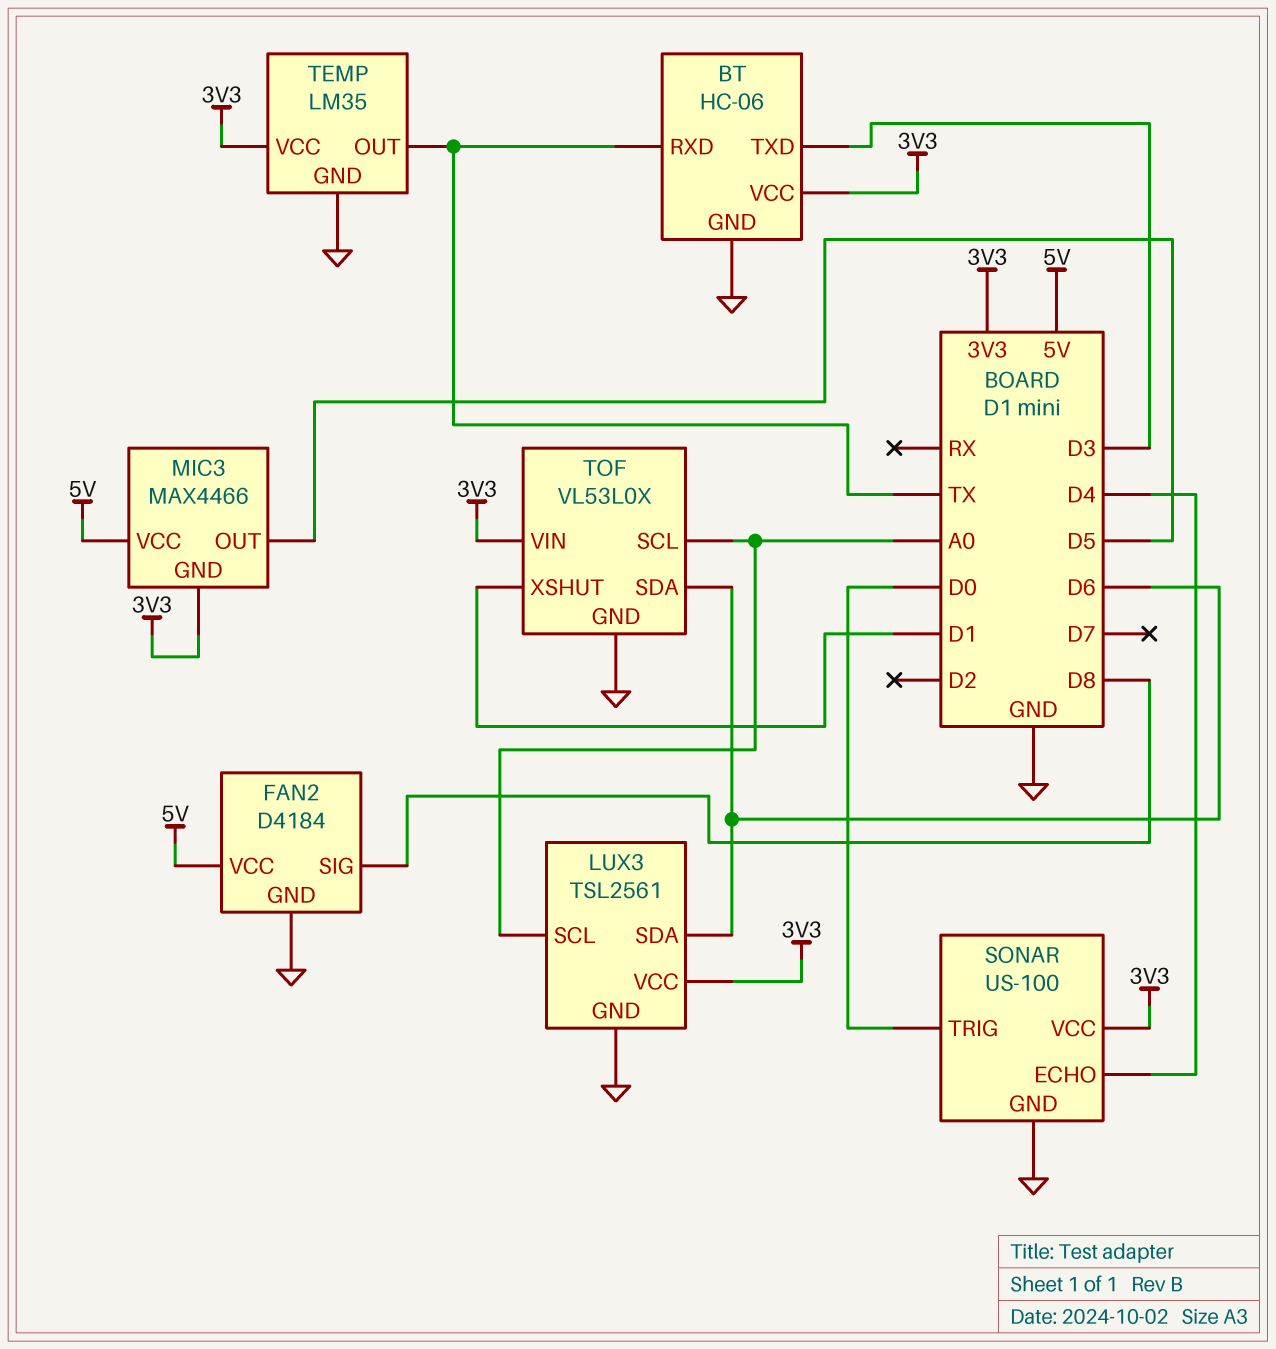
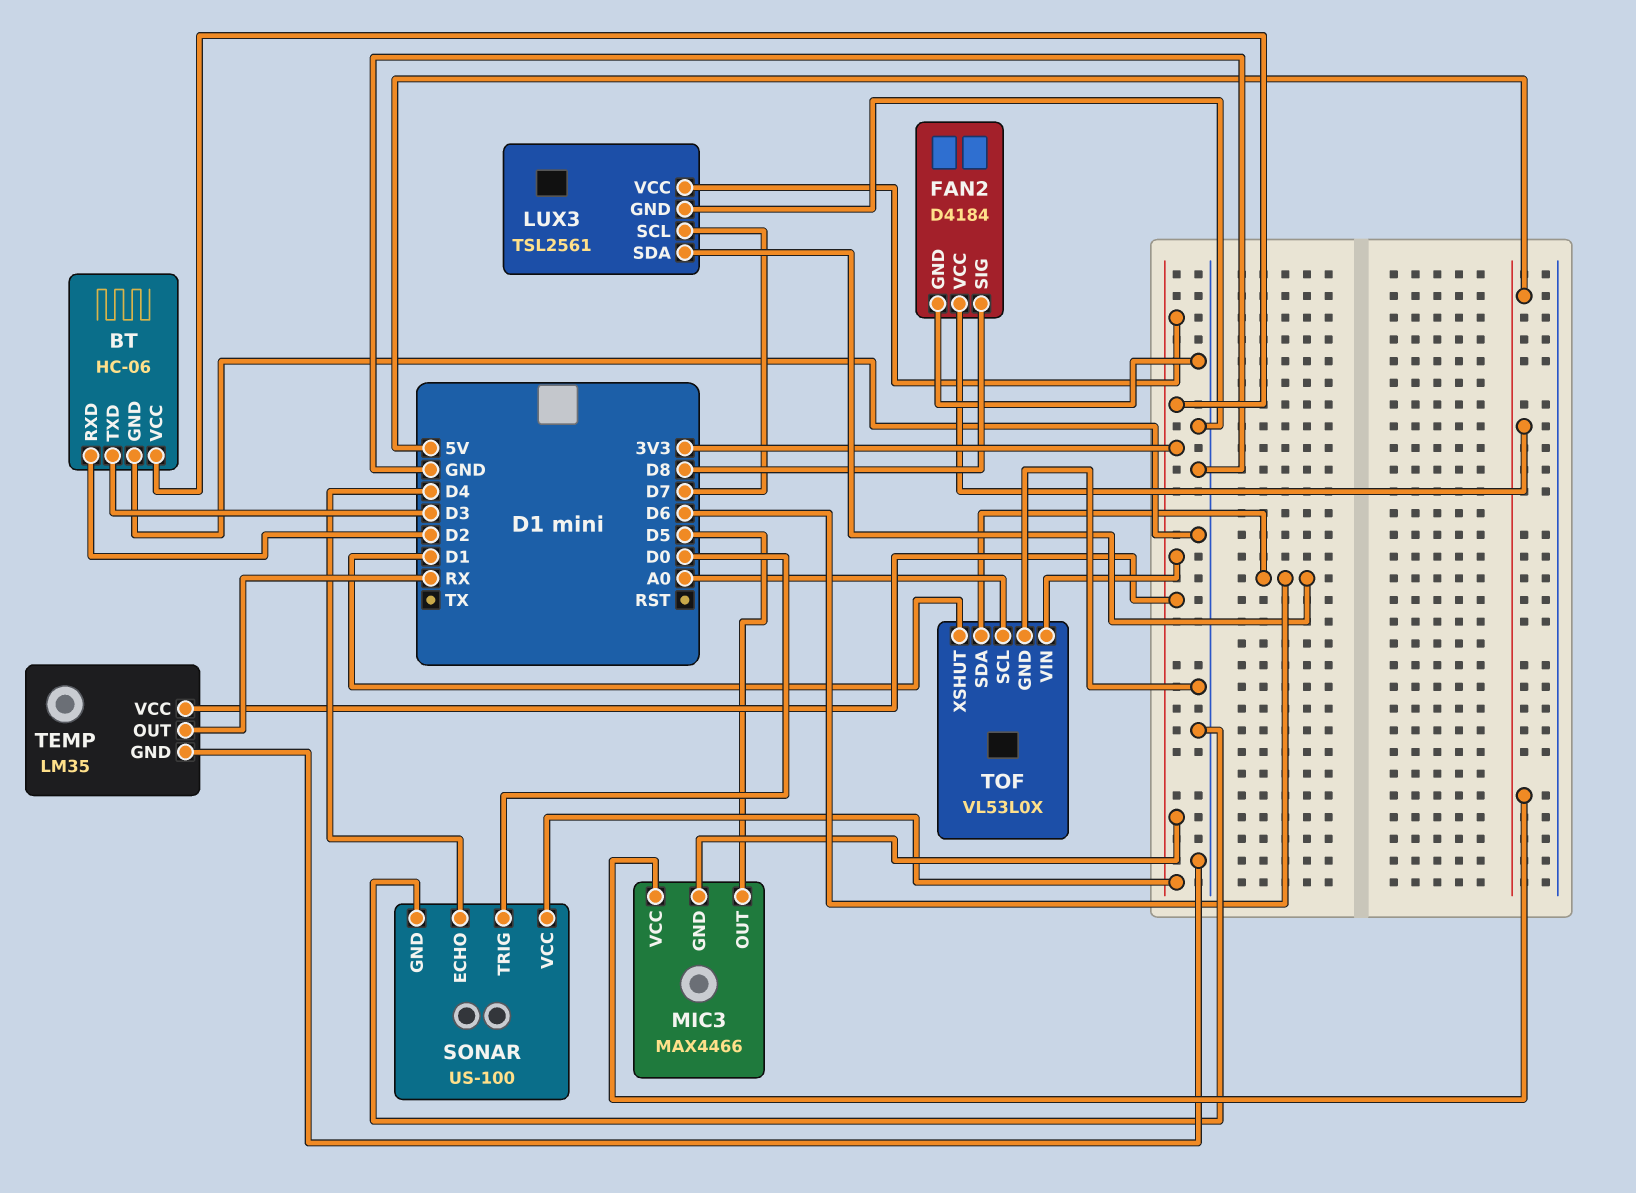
BT pin RXD: TX -> D2
LUX3 pin SCL: A0 -> D7
TEMP pin OUT: TX -> RX

